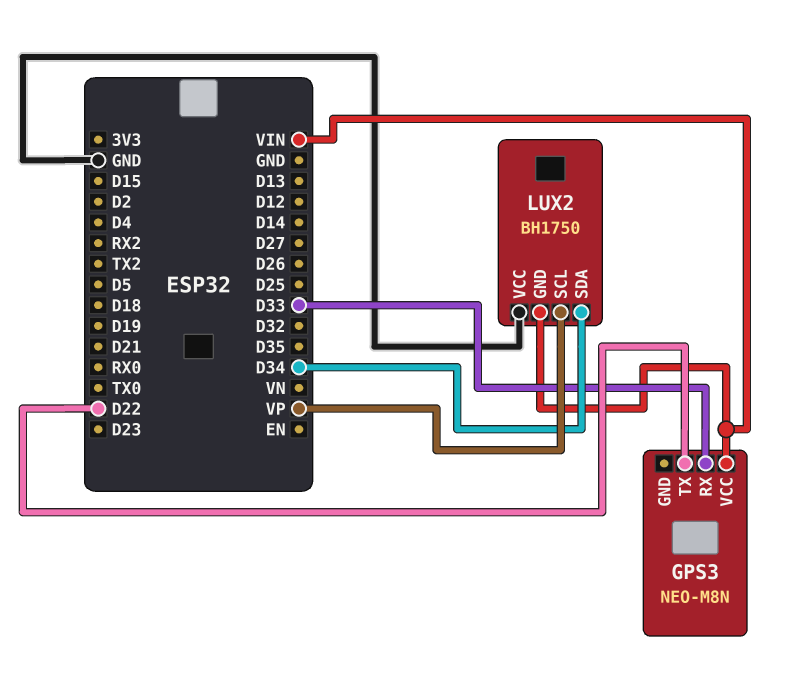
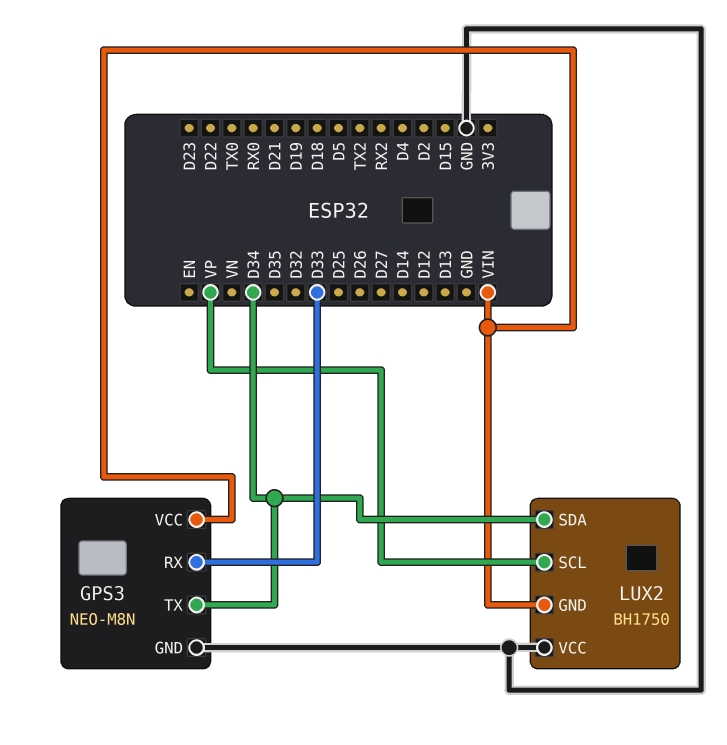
GPS3 pin GND: none -> GND
GPS3 pin TX: D22 -> D34

